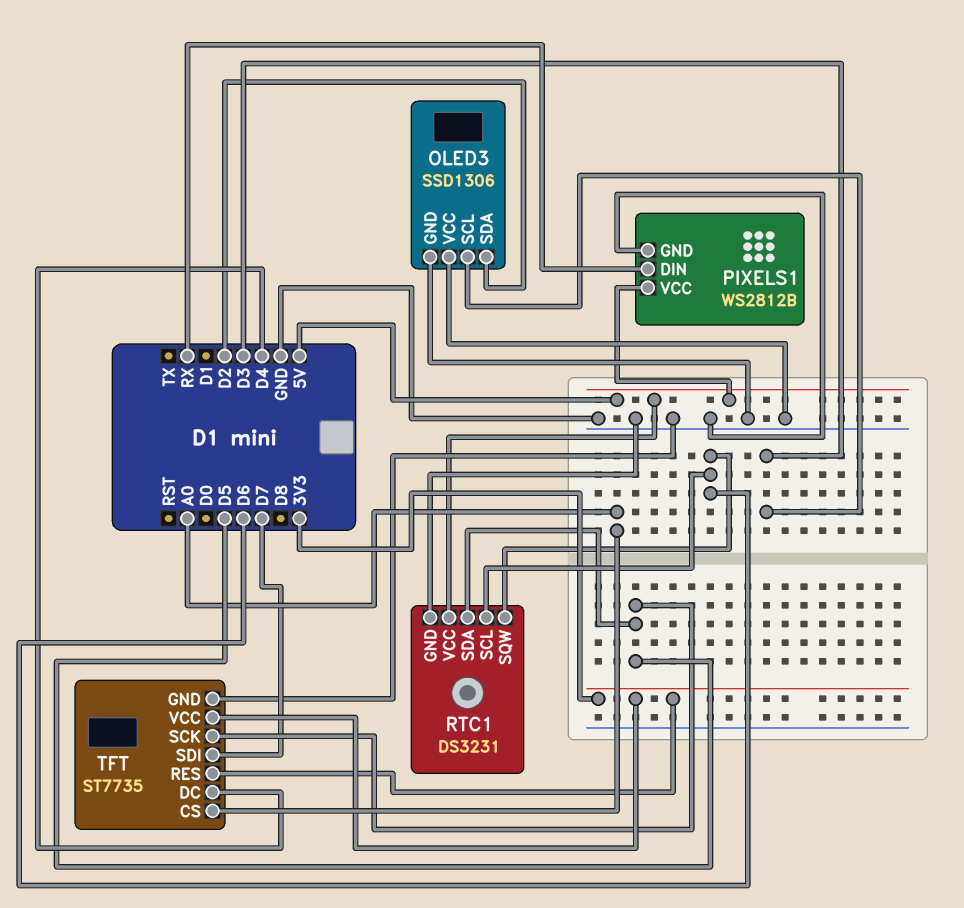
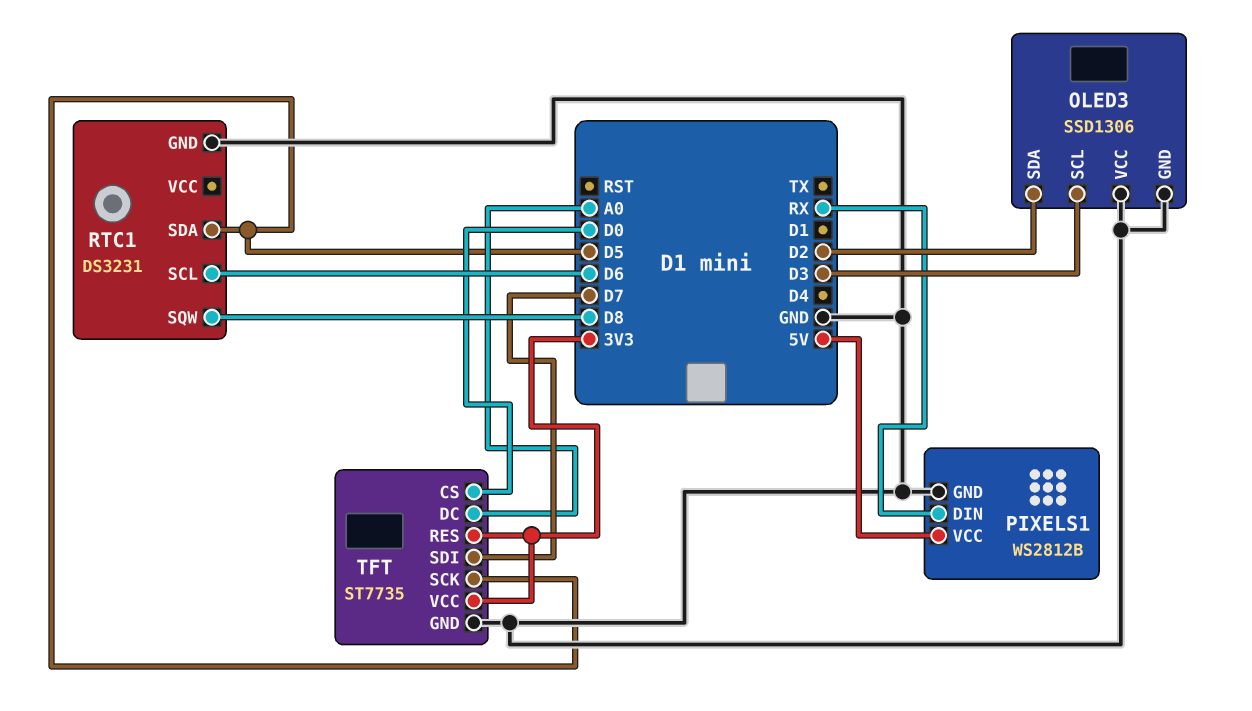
RTC1 pin SQW: D6 -> D8
RTC1 pin VCC: 5V -> none
TFT pin CS: A0 -> D0
TFT pin DC: D4 -> A0

